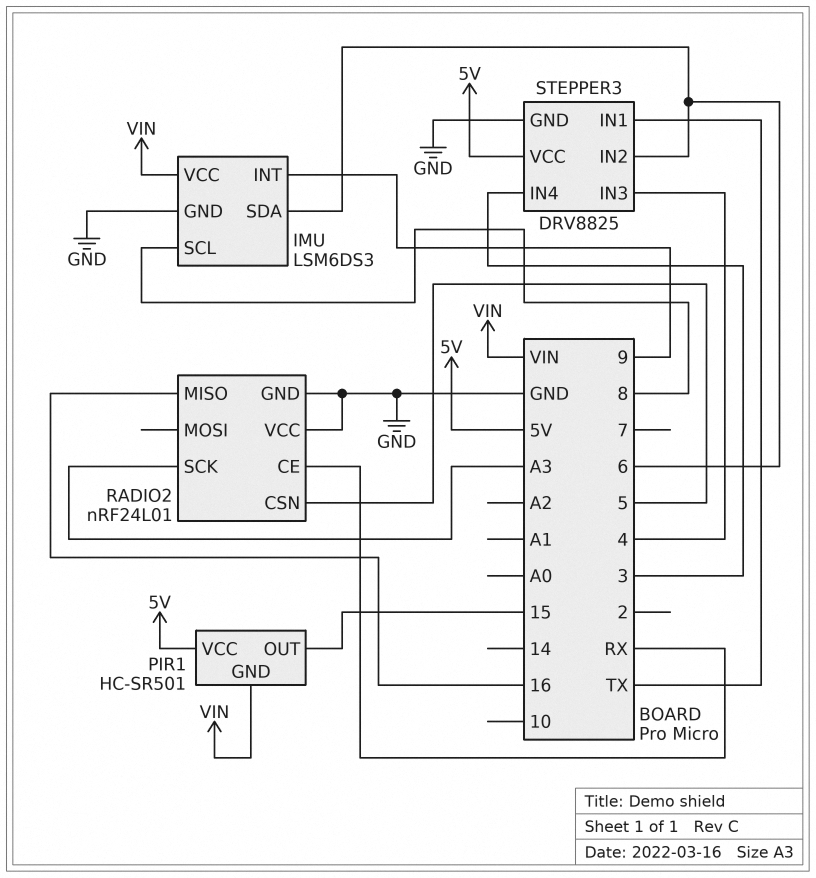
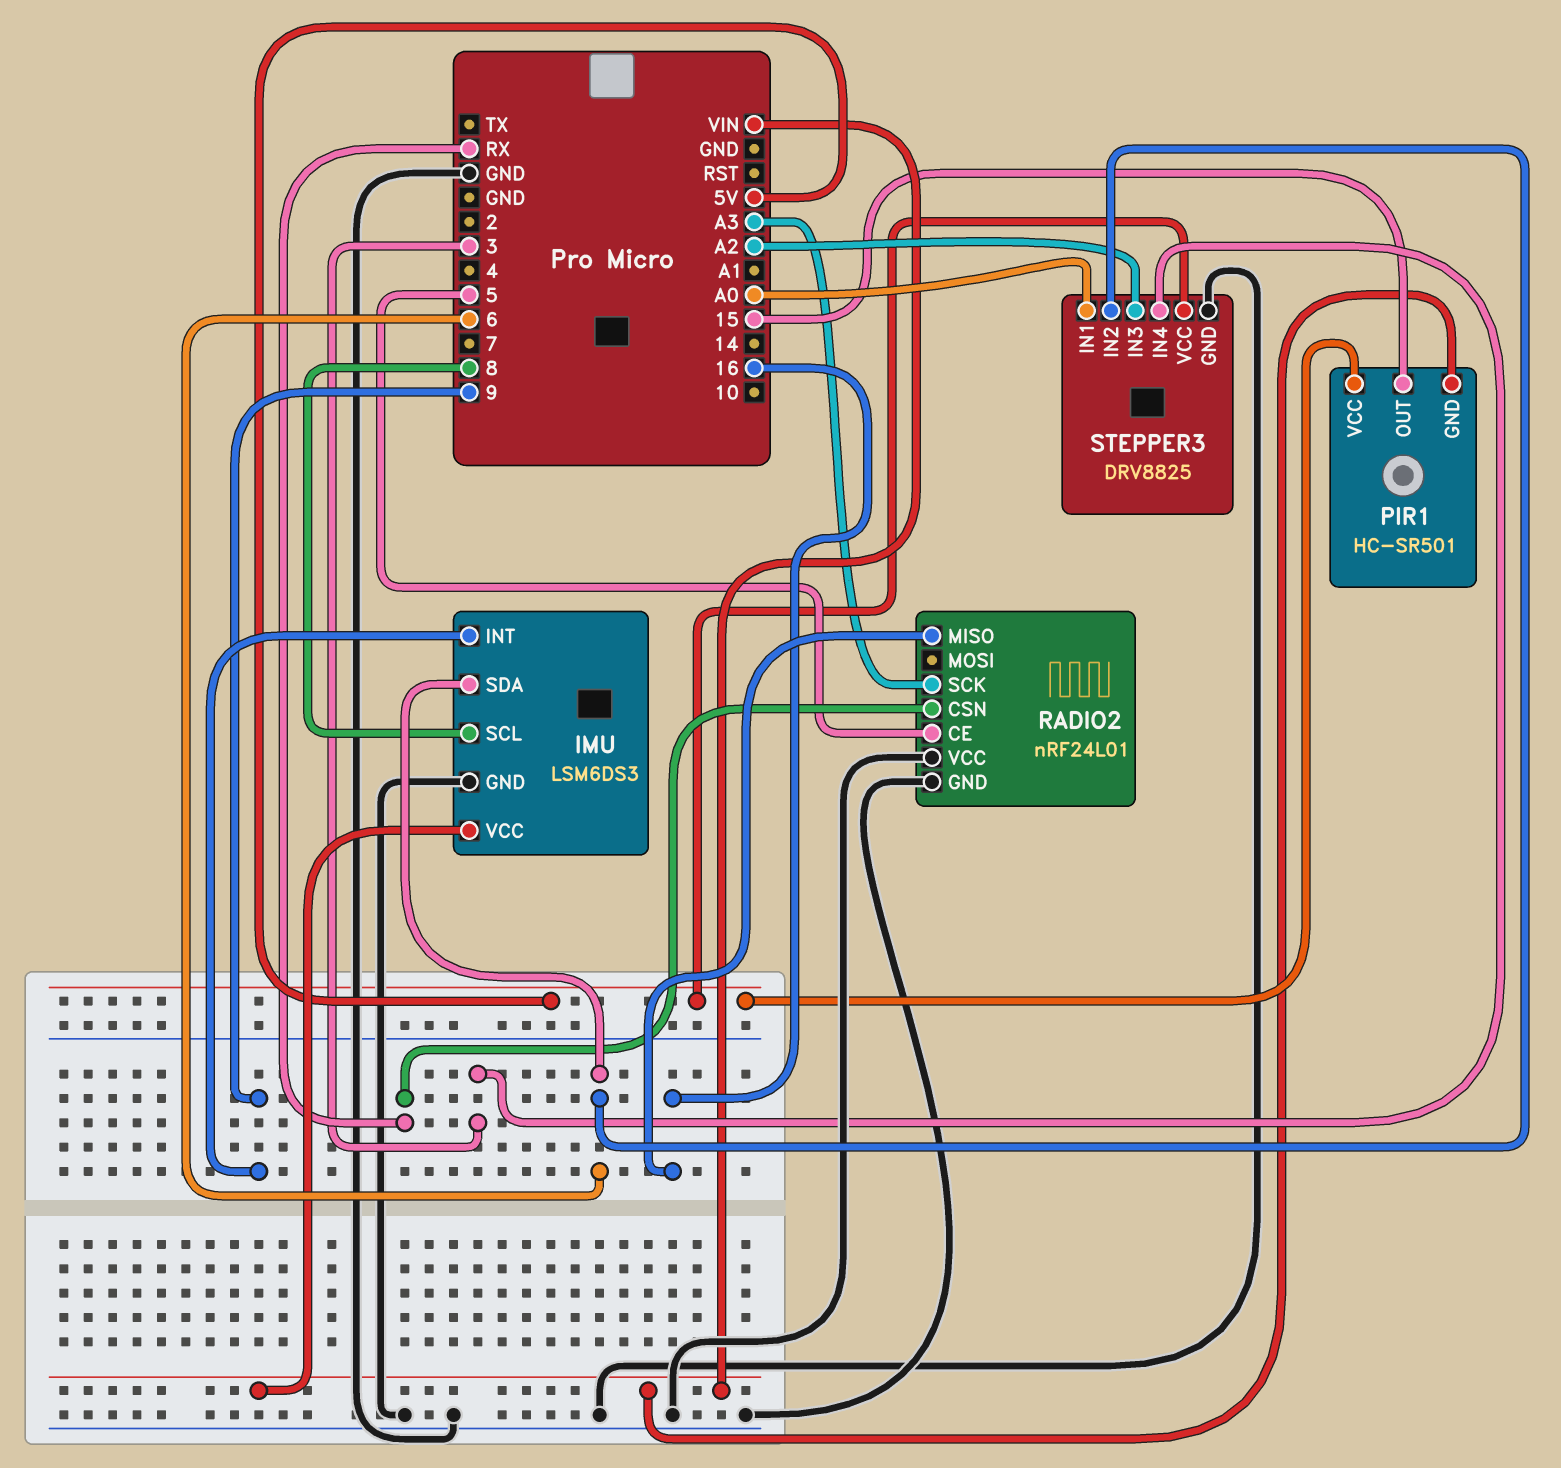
RADIO2 pin CE: RX -> 5
RADIO2 pin CSN: 5 -> RX
STEPPER3 pin IN1: TX -> A0
STEPPER3 pin IN3: 4 -> A2

